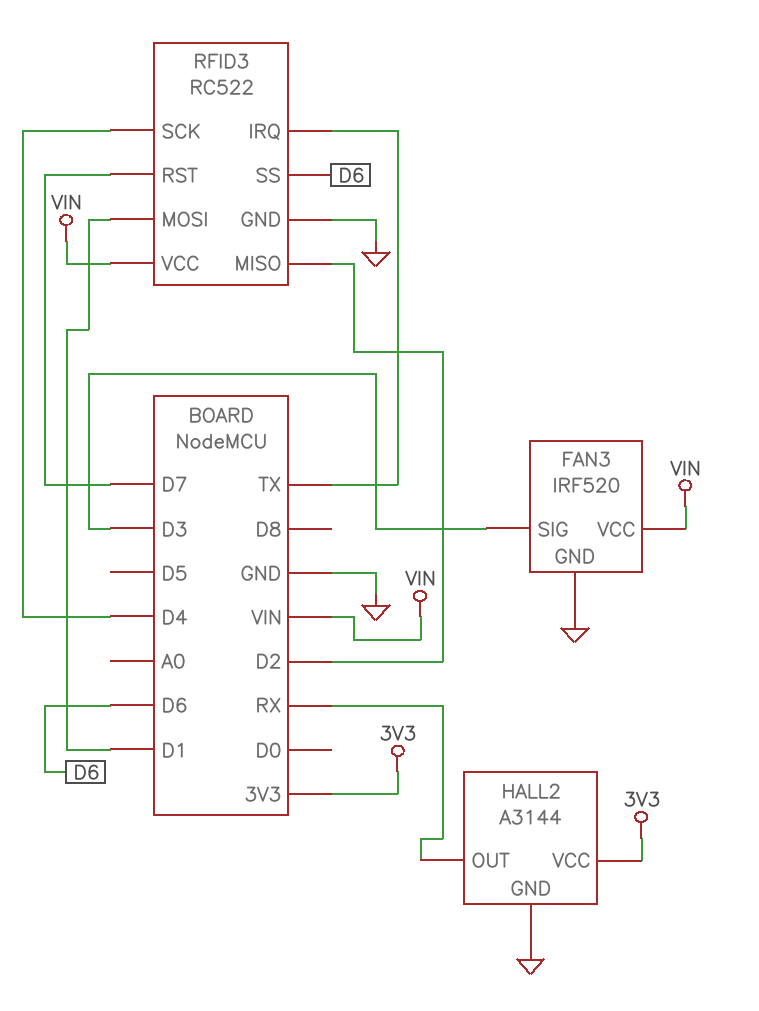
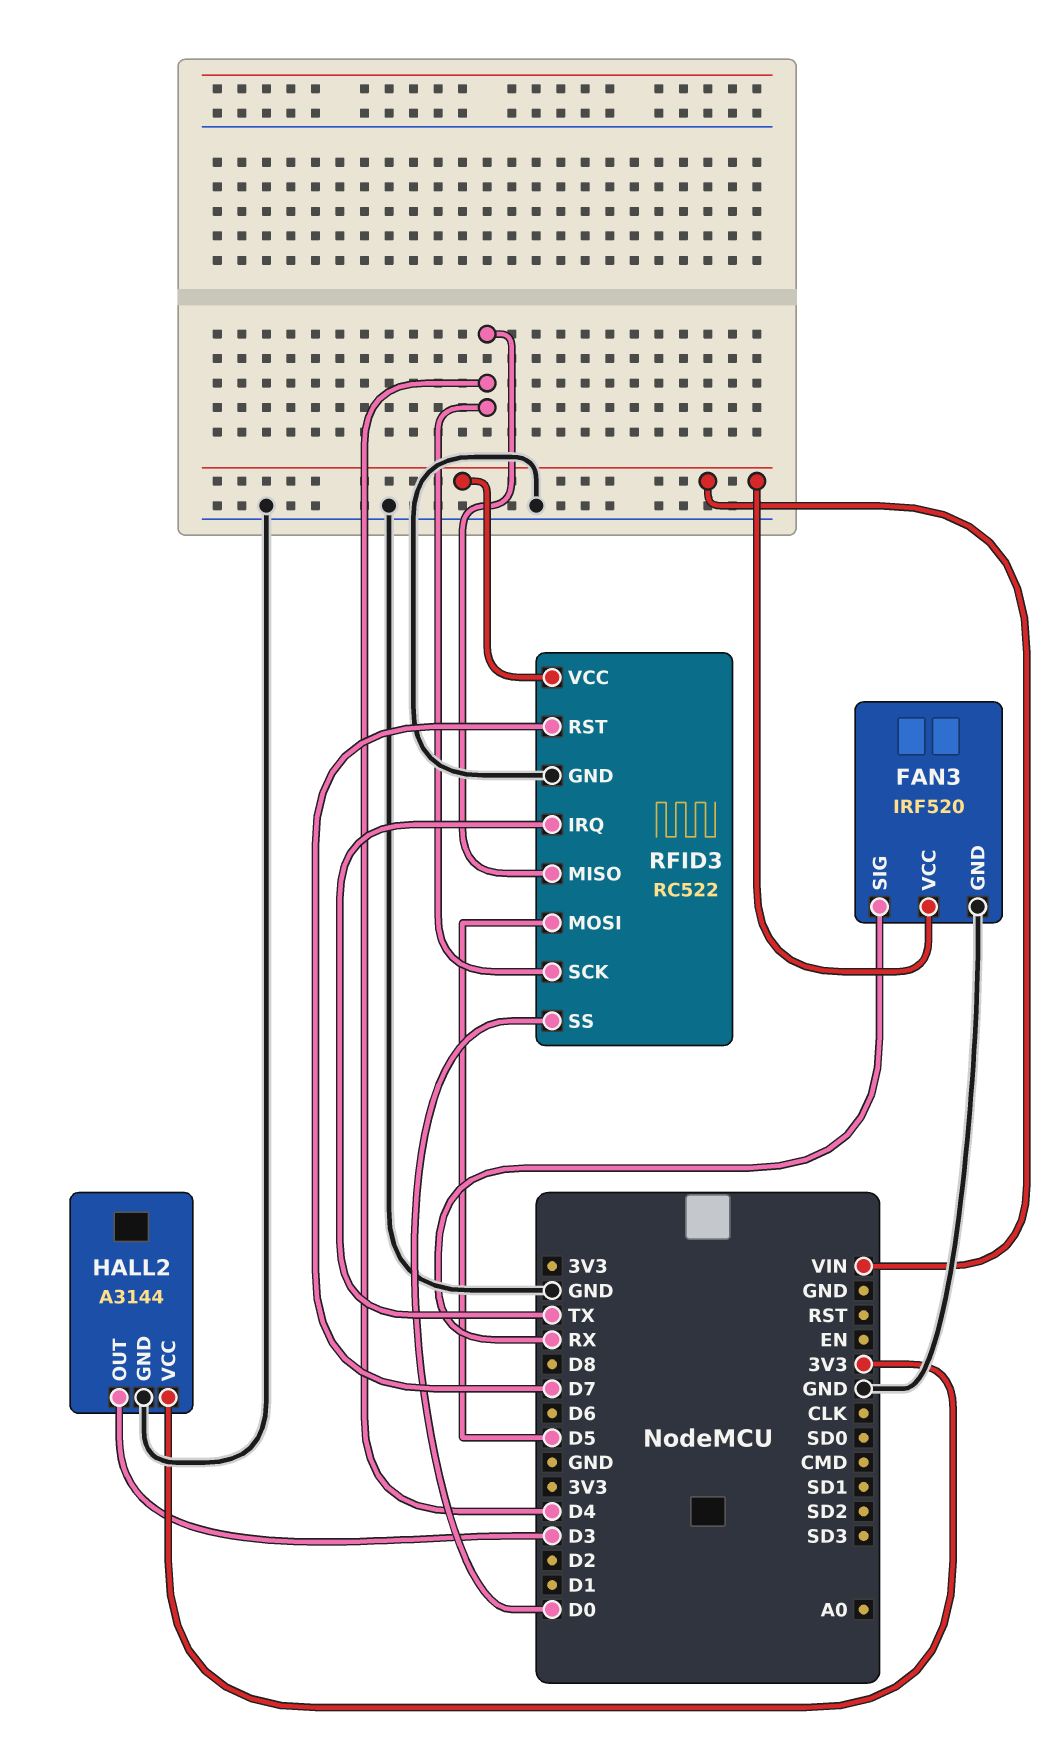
FAN3 pin SIG: D3 -> RX
HALL2 pin OUT: RX -> D3
RFID3 pin MISO: D2 -> D4
RFID3 pin MOSI: D1 -> D5
RFID3 pin SS: D6 -> D0

